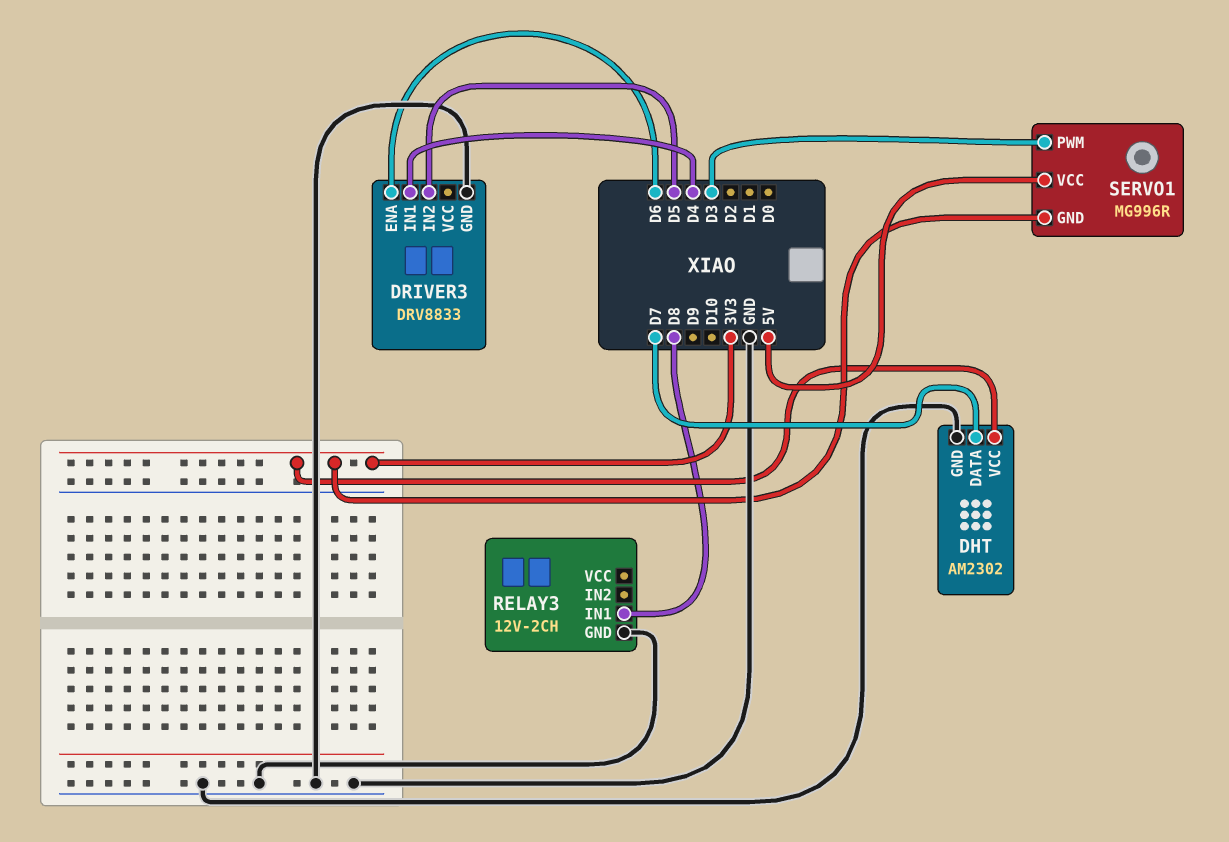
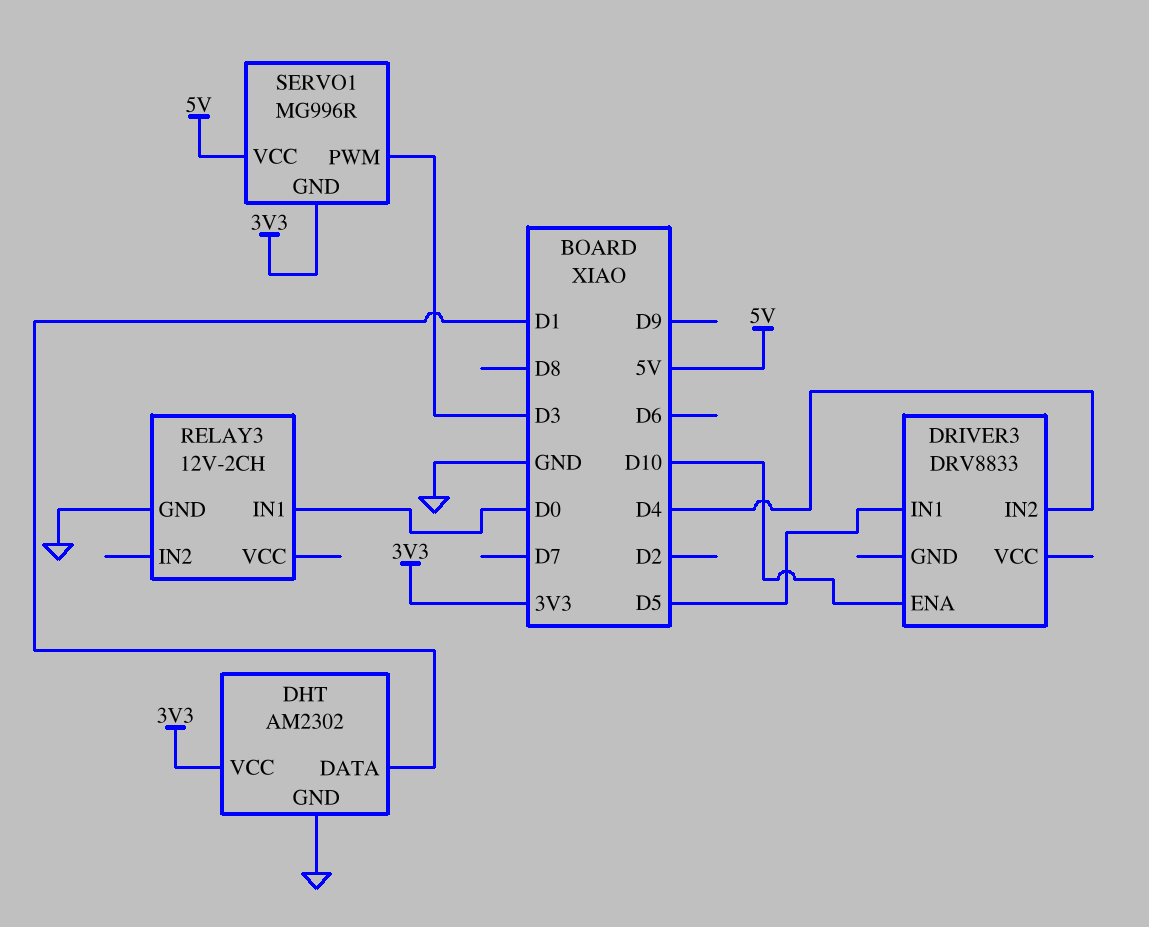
DHT pin DATA: D7 -> D1
DRIVER3 pin ENA: D6 -> D10
DRIVER3 pin GND: GND -> none
DRIVER3 pin IN1: D4 -> D5
DRIVER3 pin IN2: D5 -> D4
RELAY3 pin IN1: D8 -> D0

